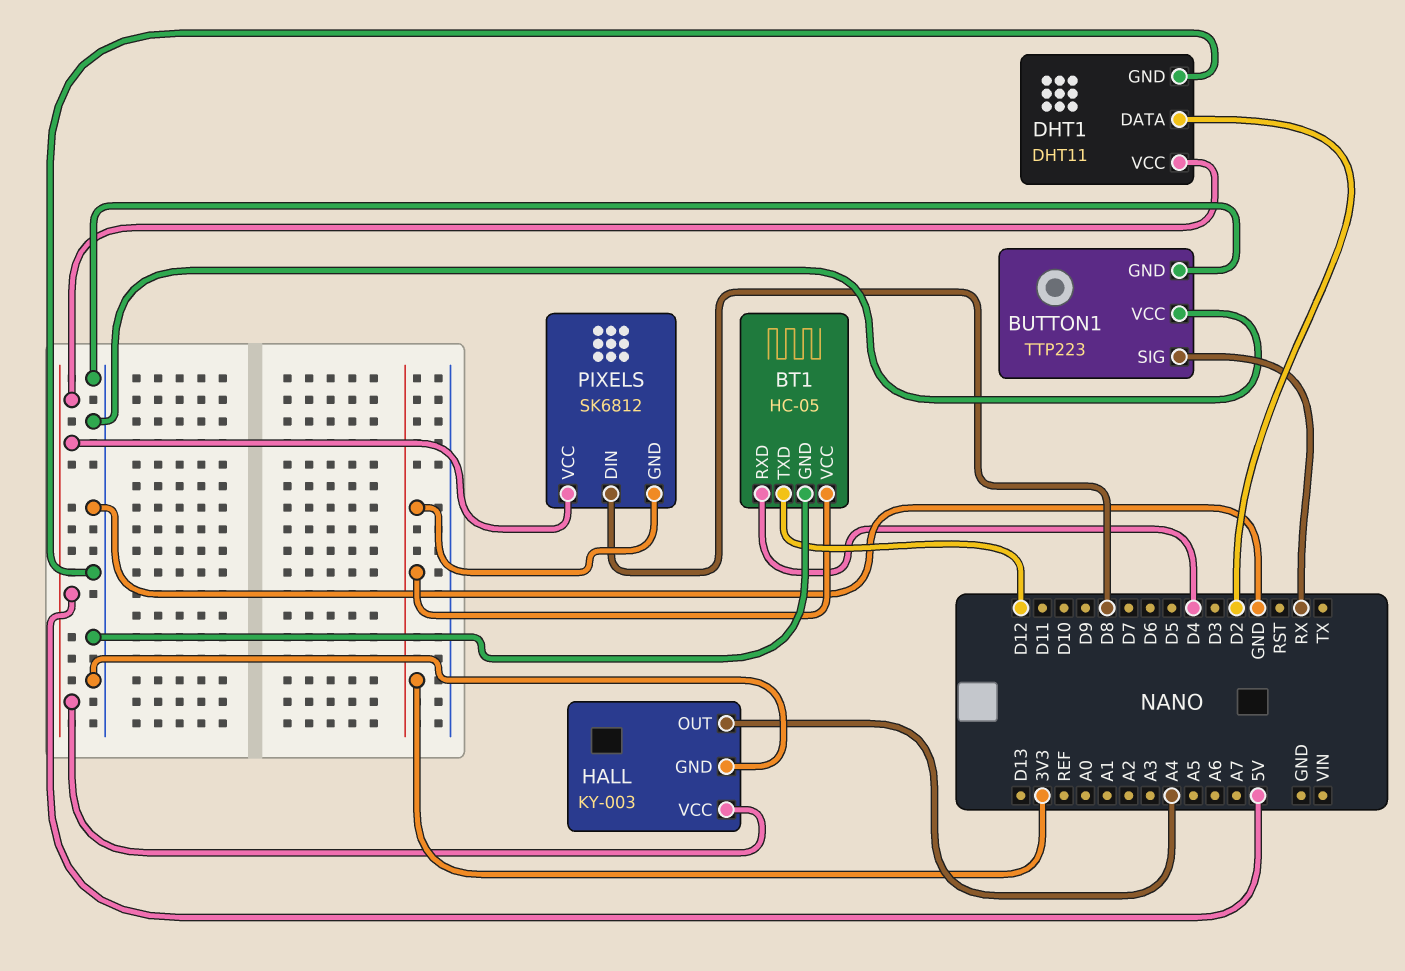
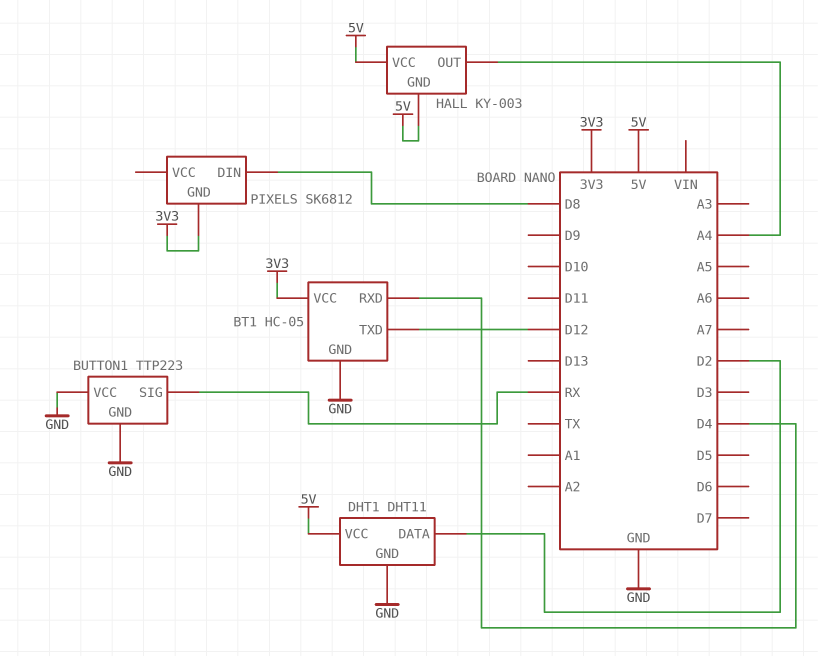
HALL pin GND: GND -> 5V
PIXELS pin VCC: 5V -> none

